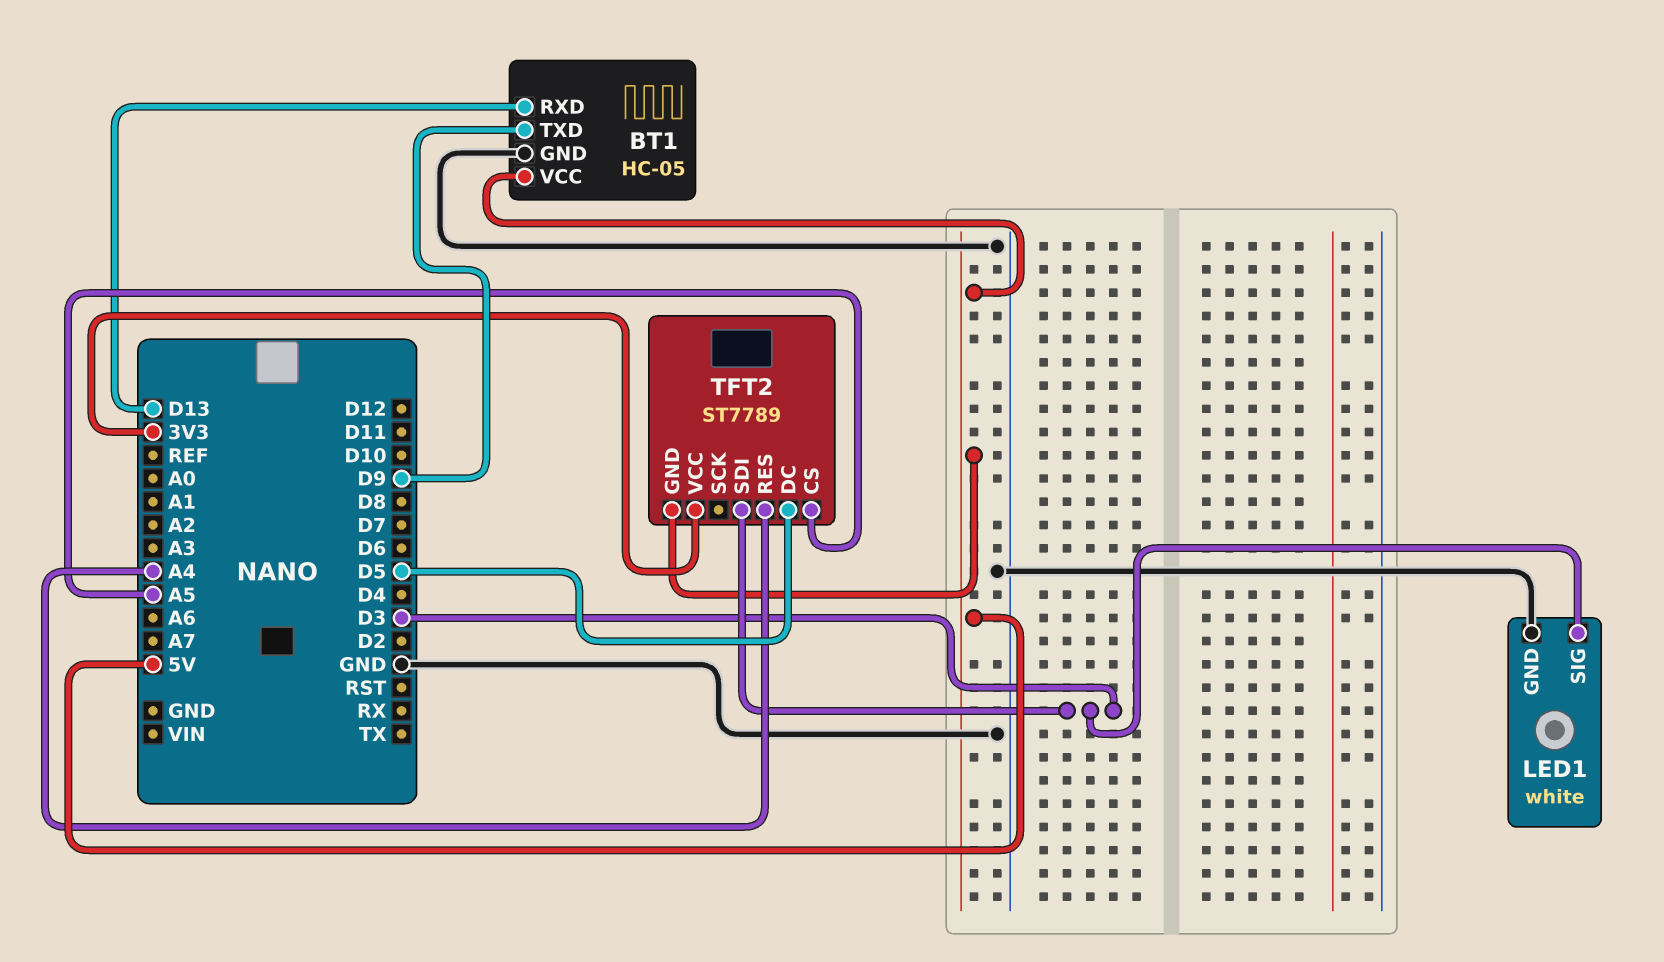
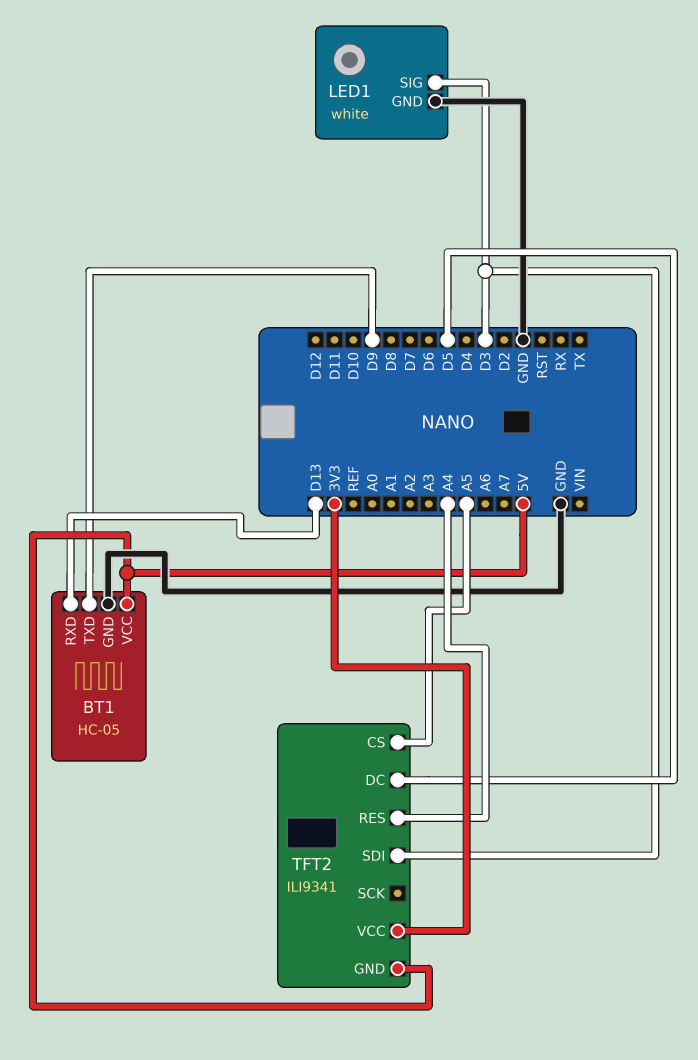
TFT2: ST7789 -> ILI9341

